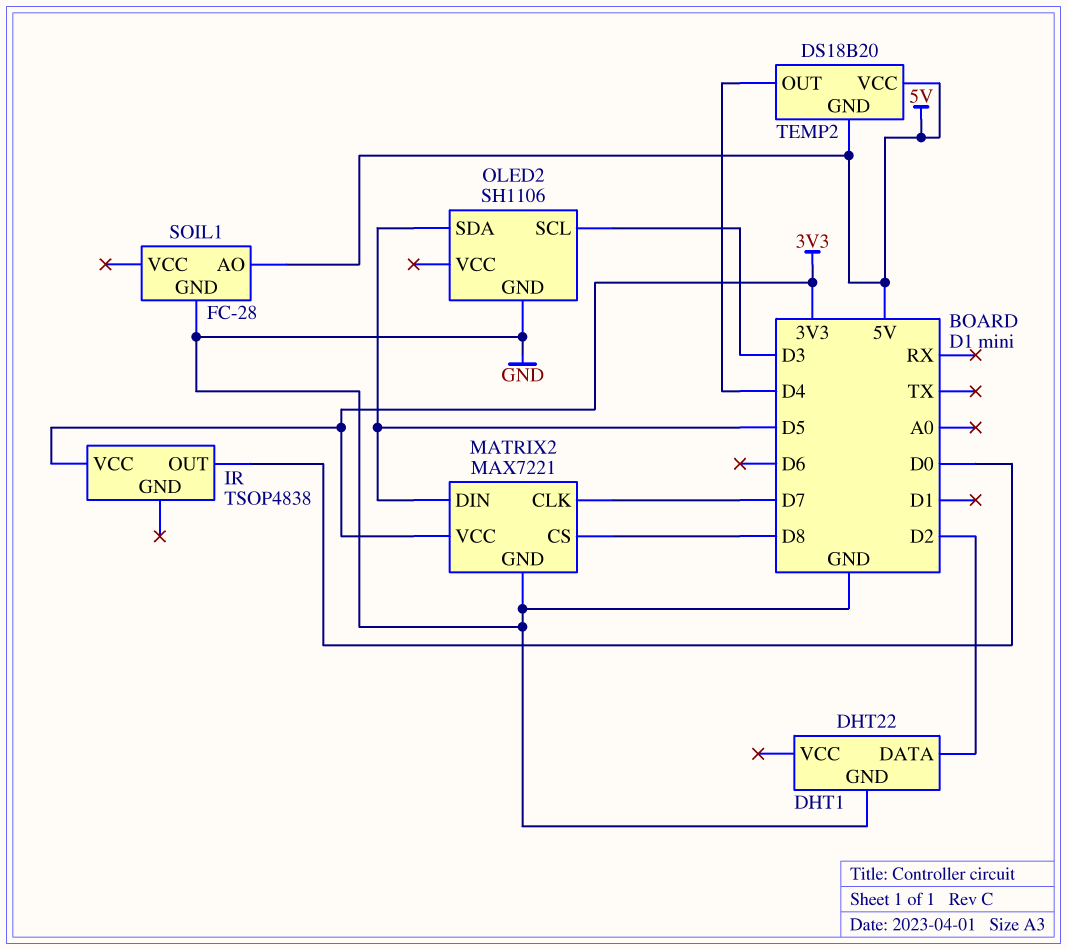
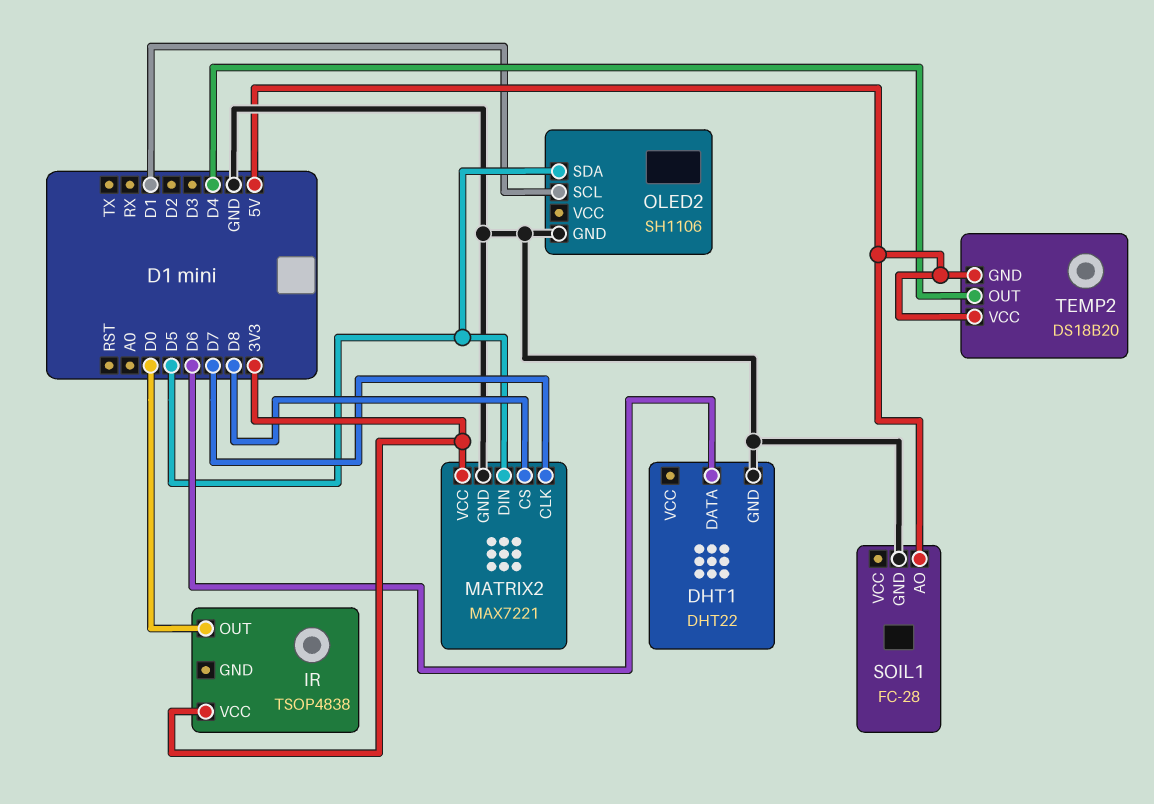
DHT1 pin DATA: D2 -> D6
OLED2 pin SCL: D3 -> D1

